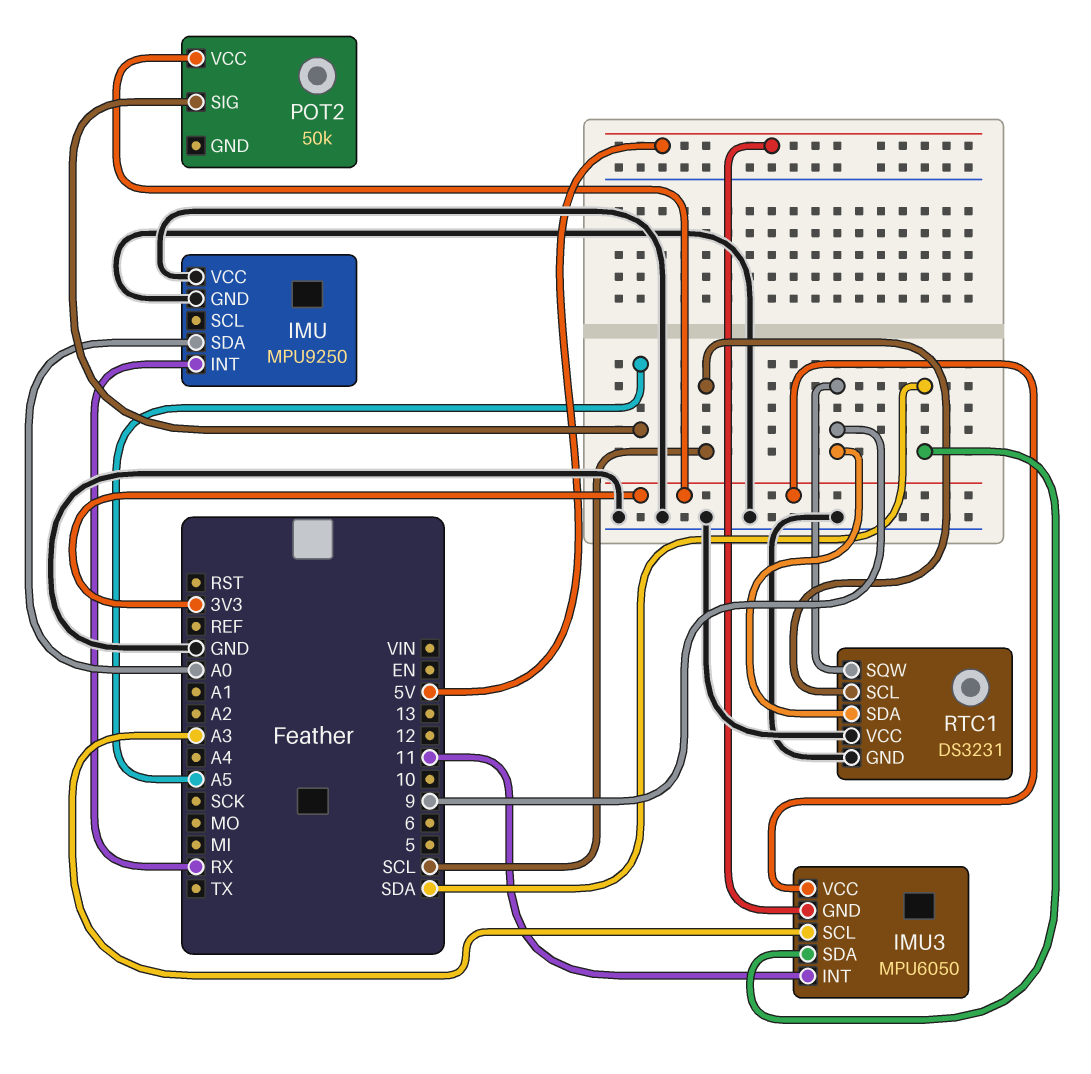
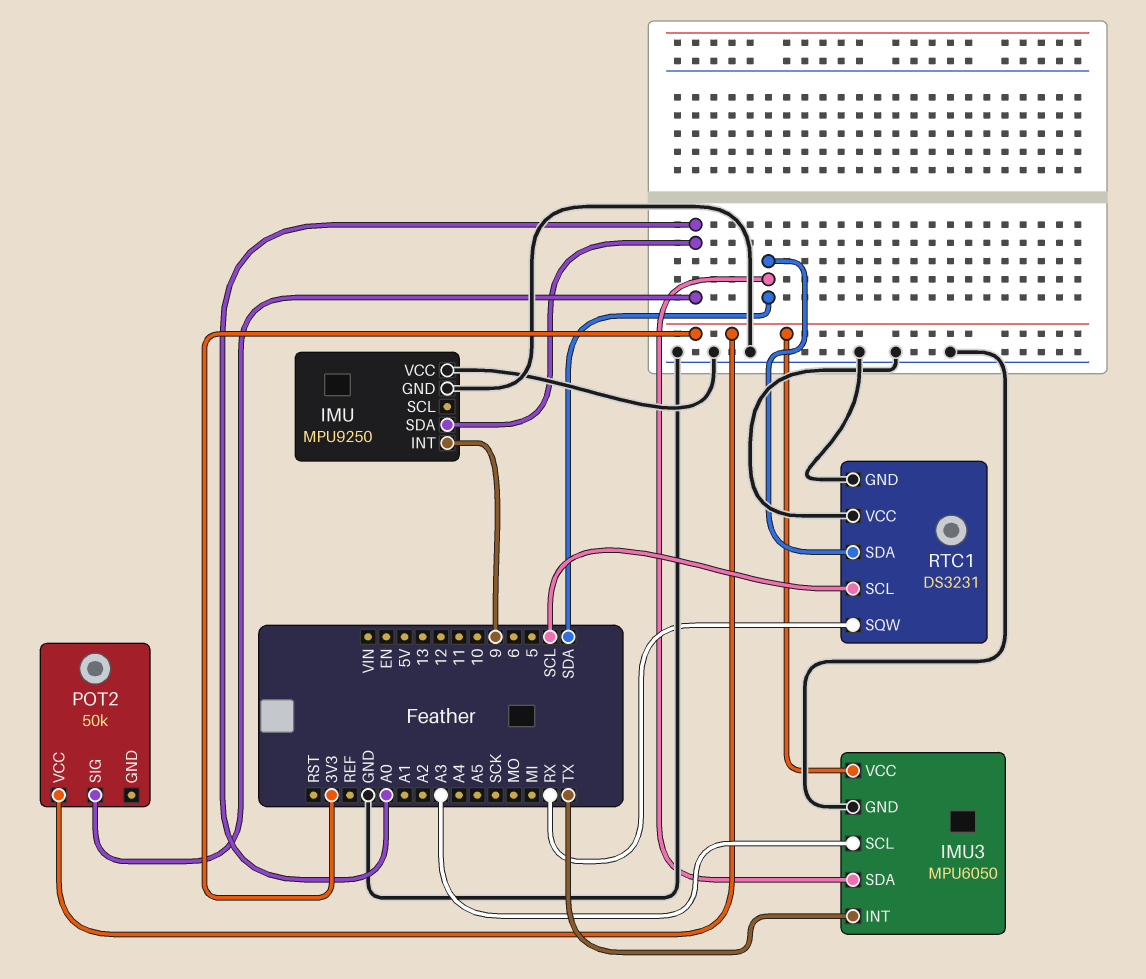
IMU pin INT: RX -> 9
IMU3 pin GND: 5V -> GND
IMU3 pin INT: 11 -> TX
POT2 pin SIG: A5 -> A0
RTC1 pin SDA: 9 -> SDA
RTC1 pin SQW: 9 -> RX

